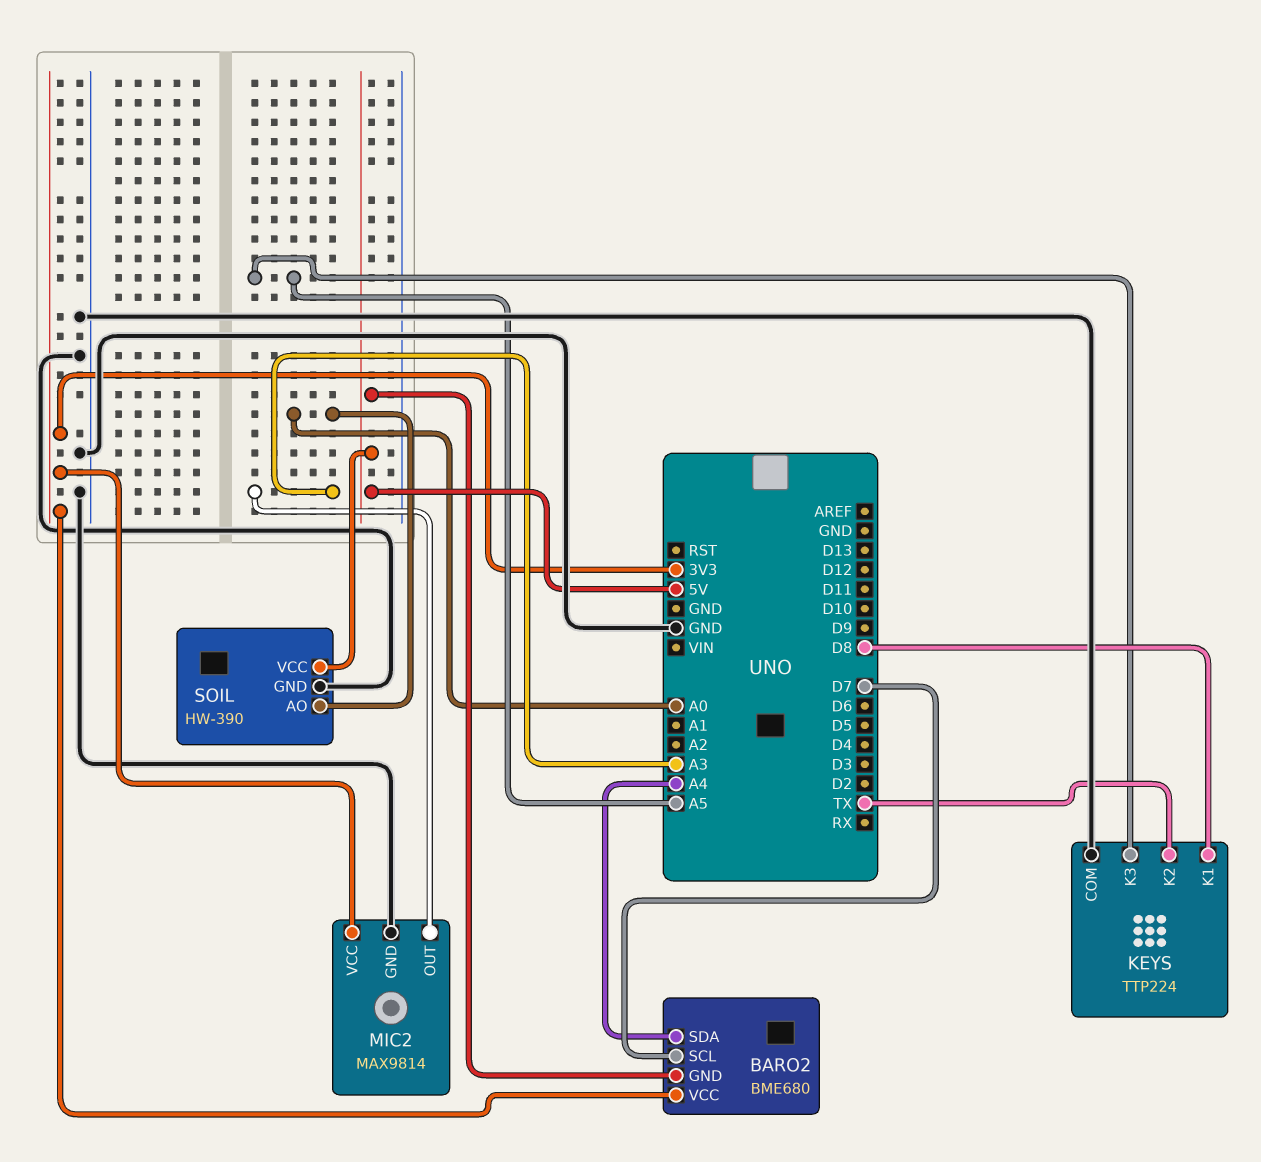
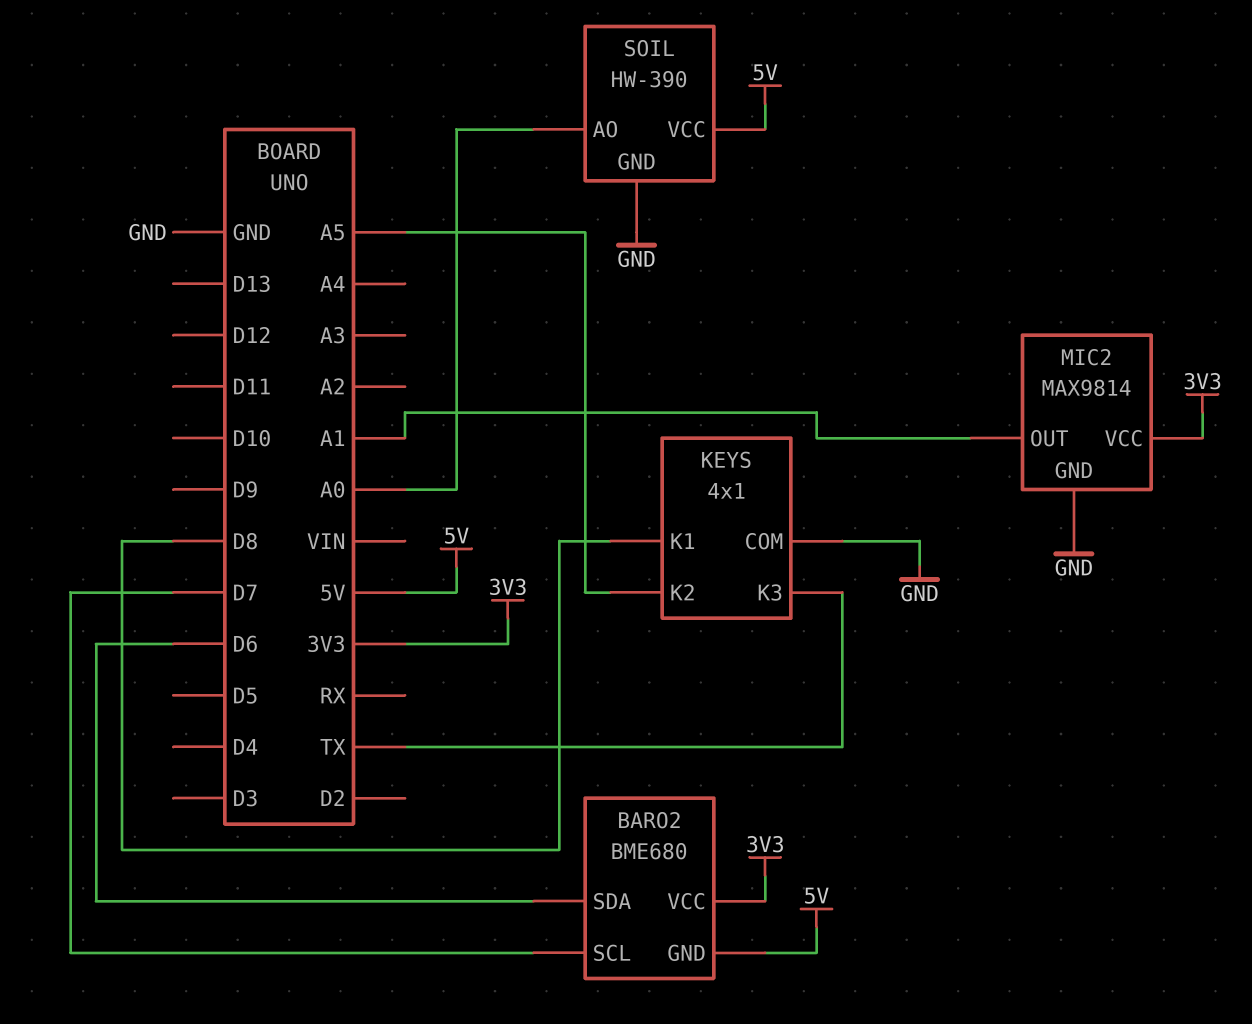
BARO2 pin SDA: A4 -> D6
KEYS: TTP224 -> 4x1
KEYS pin K2: TX -> A5
KEYS pin K3: A5 -> TX
MIC2 pin OUT: A3 -> A1

